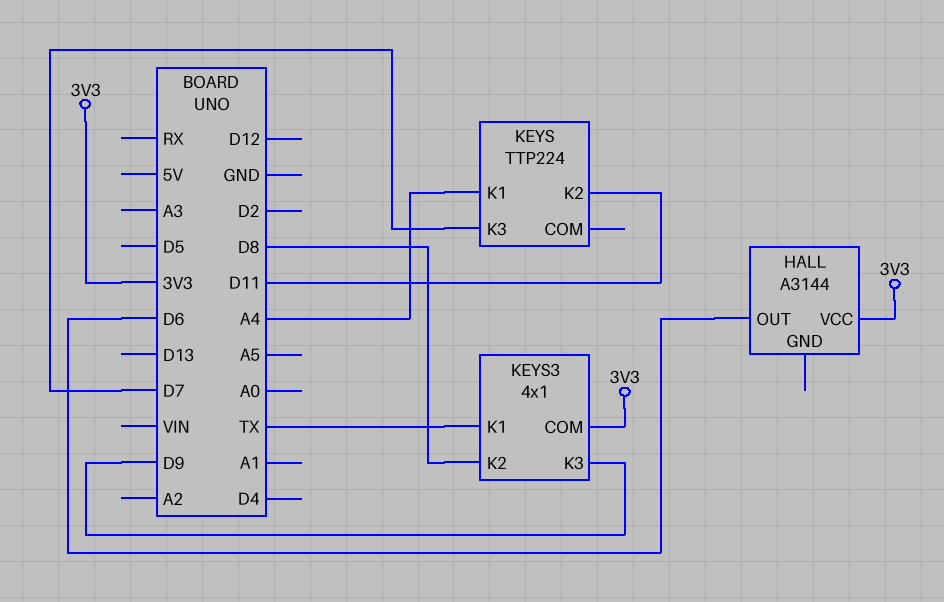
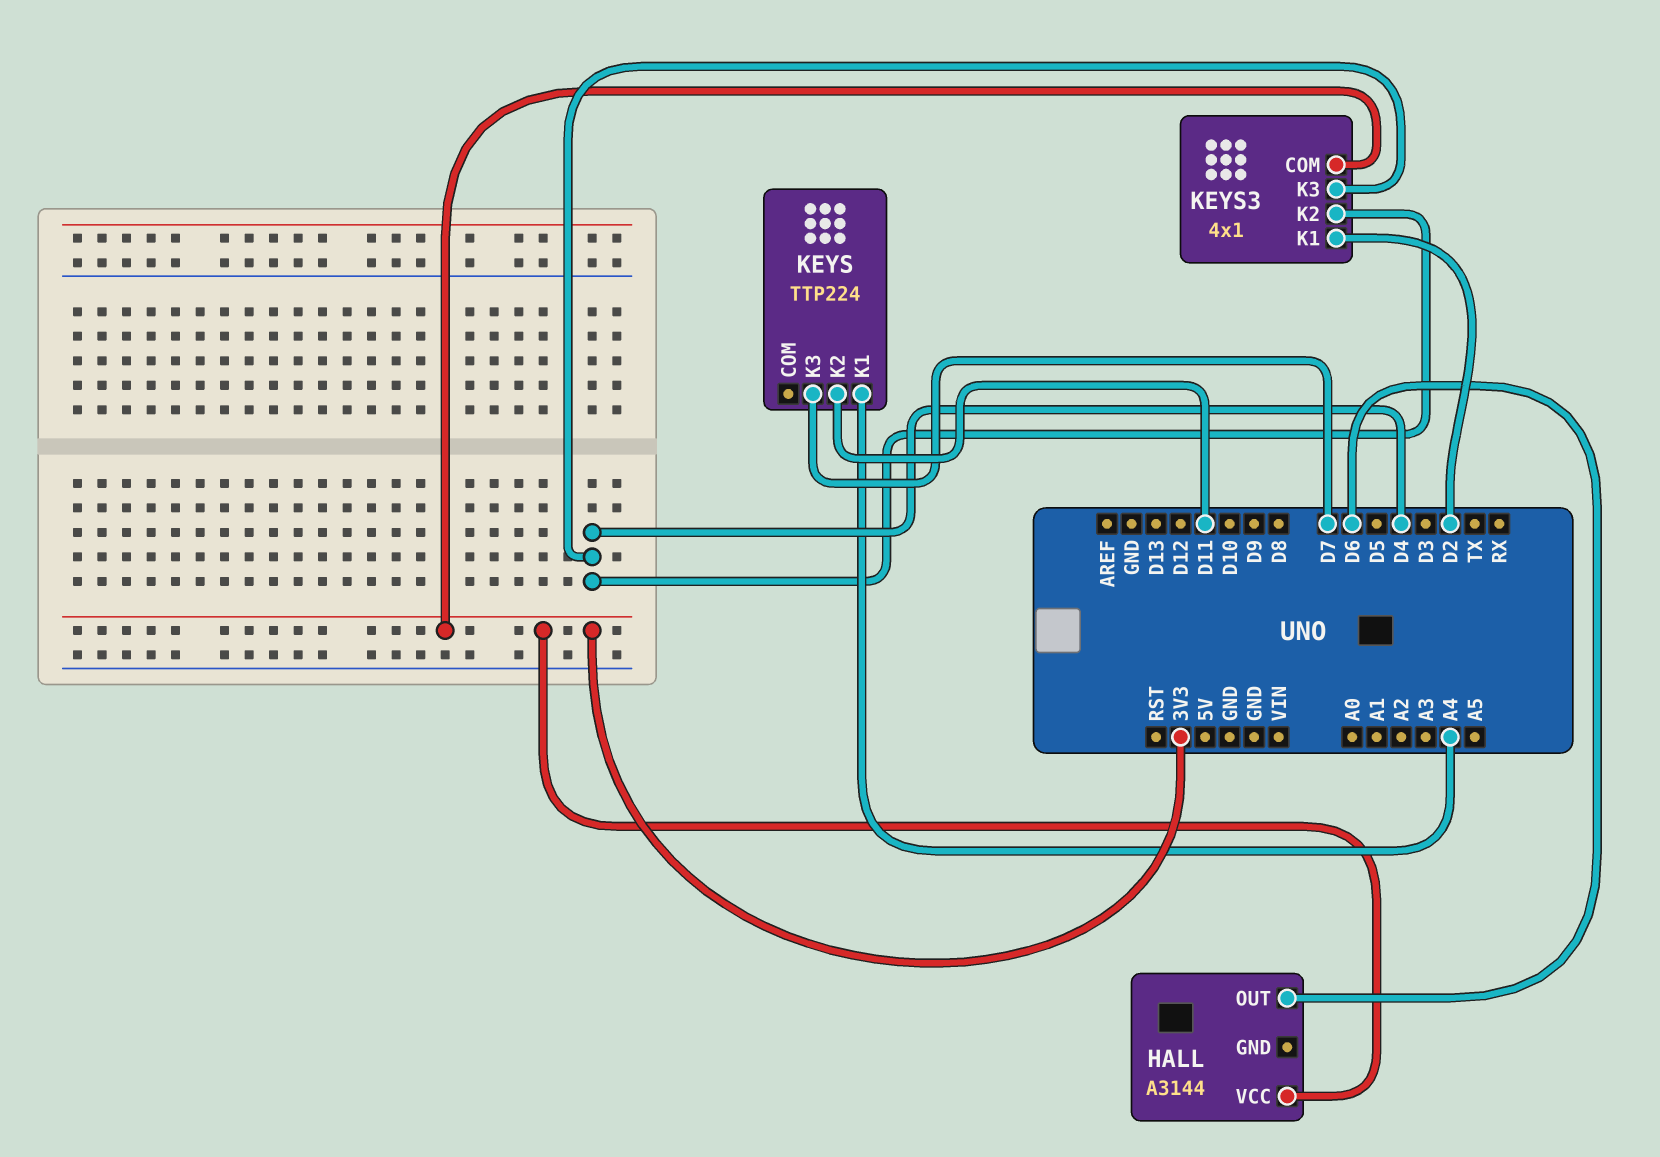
KEYS3 pin K1: TX -> D2
KEYS3 pin K2: D8 -> D4
KEYS3 pin K3: D9 -> D4

